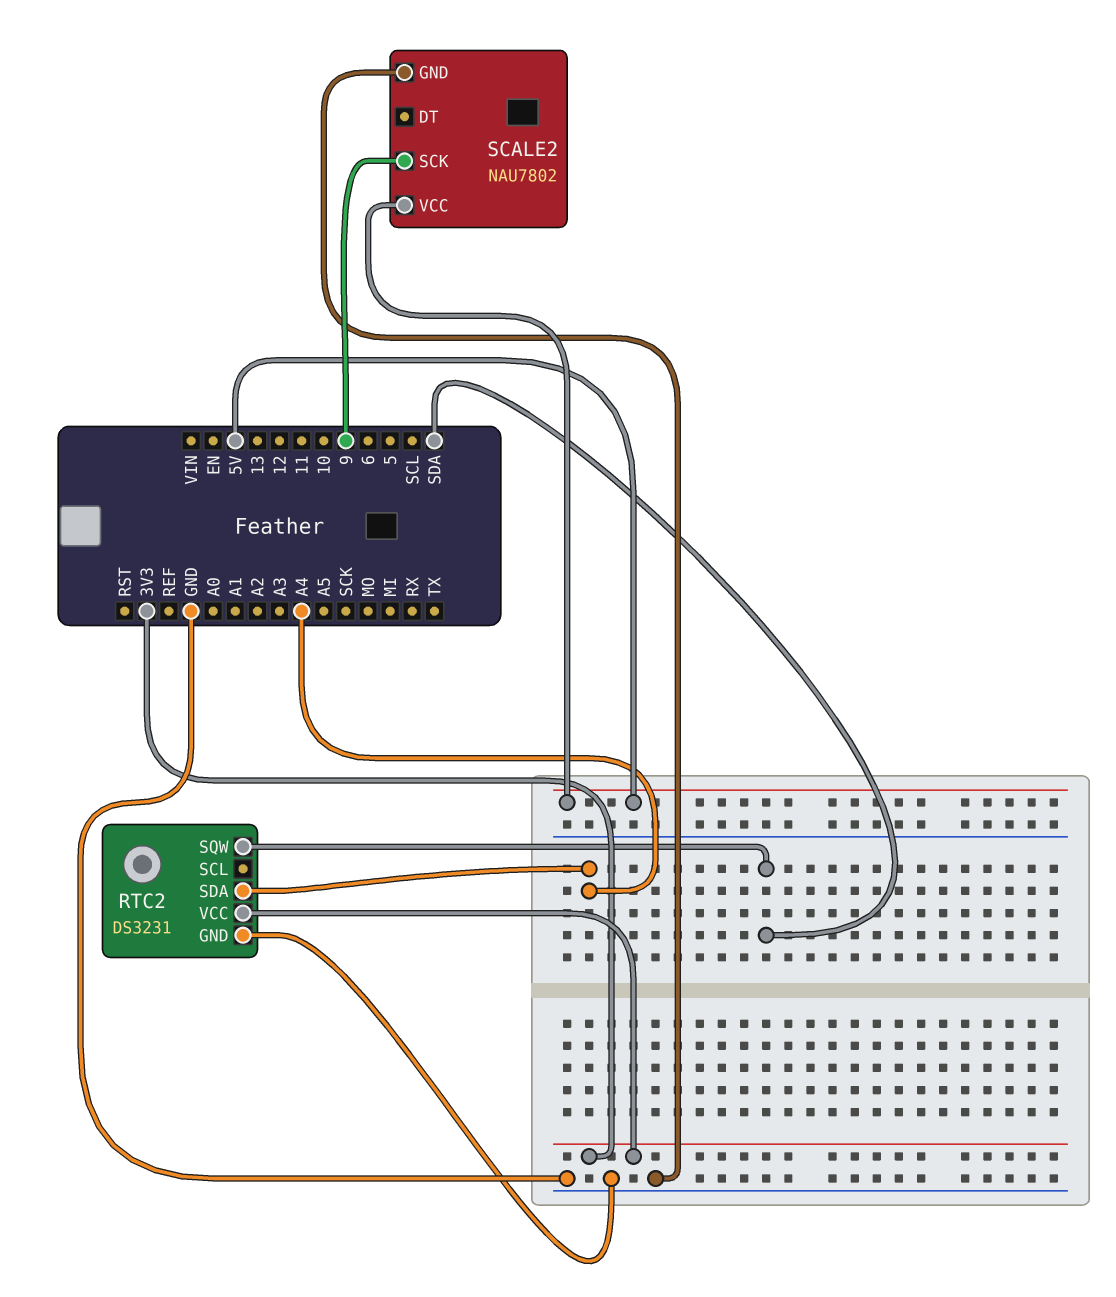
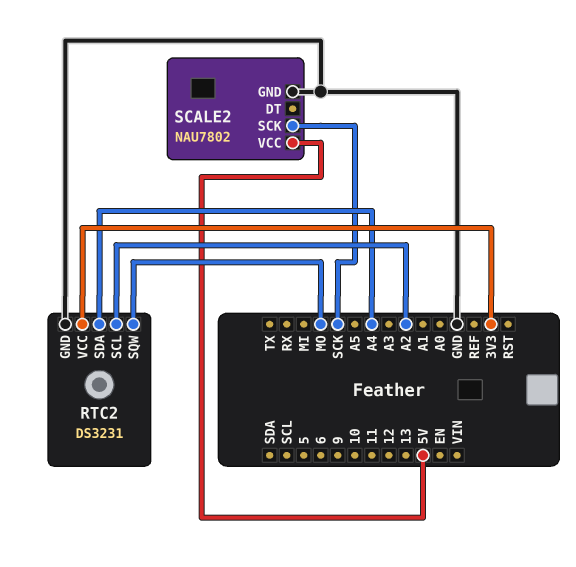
RTC2 pin SCL: none -> A2
RTC2 pin SQW: SDA -> MO
SCALE2 pin SCK: 9 -> SCK

